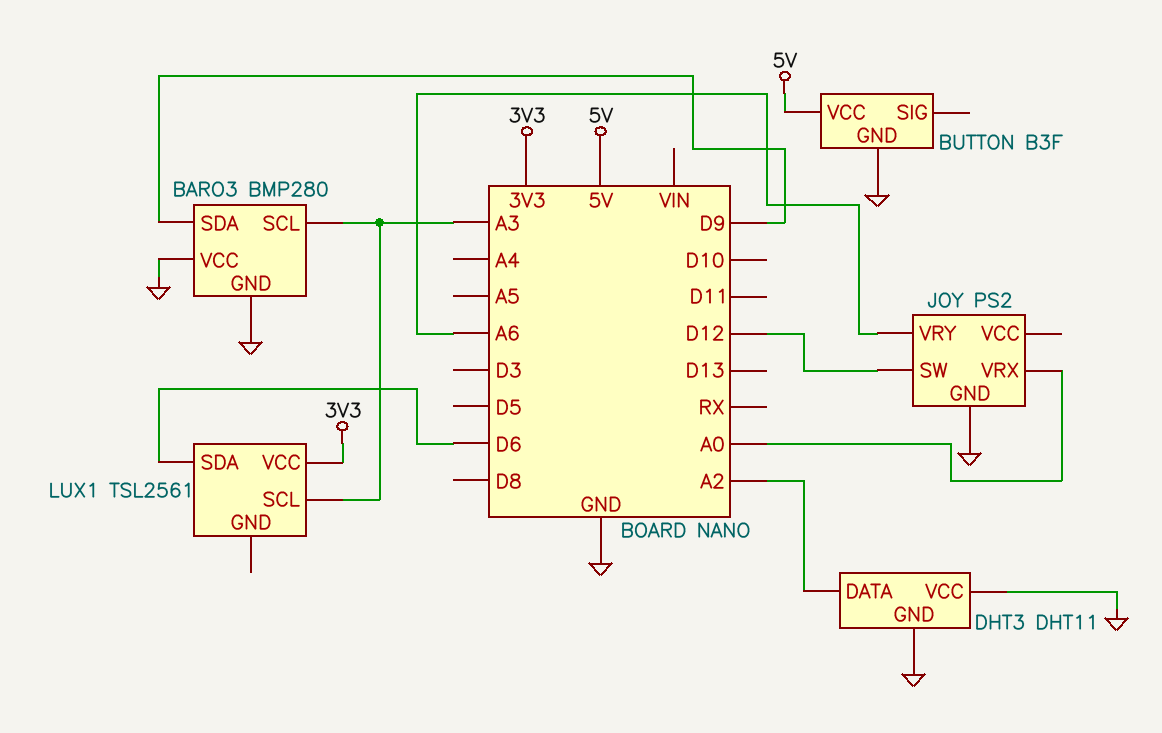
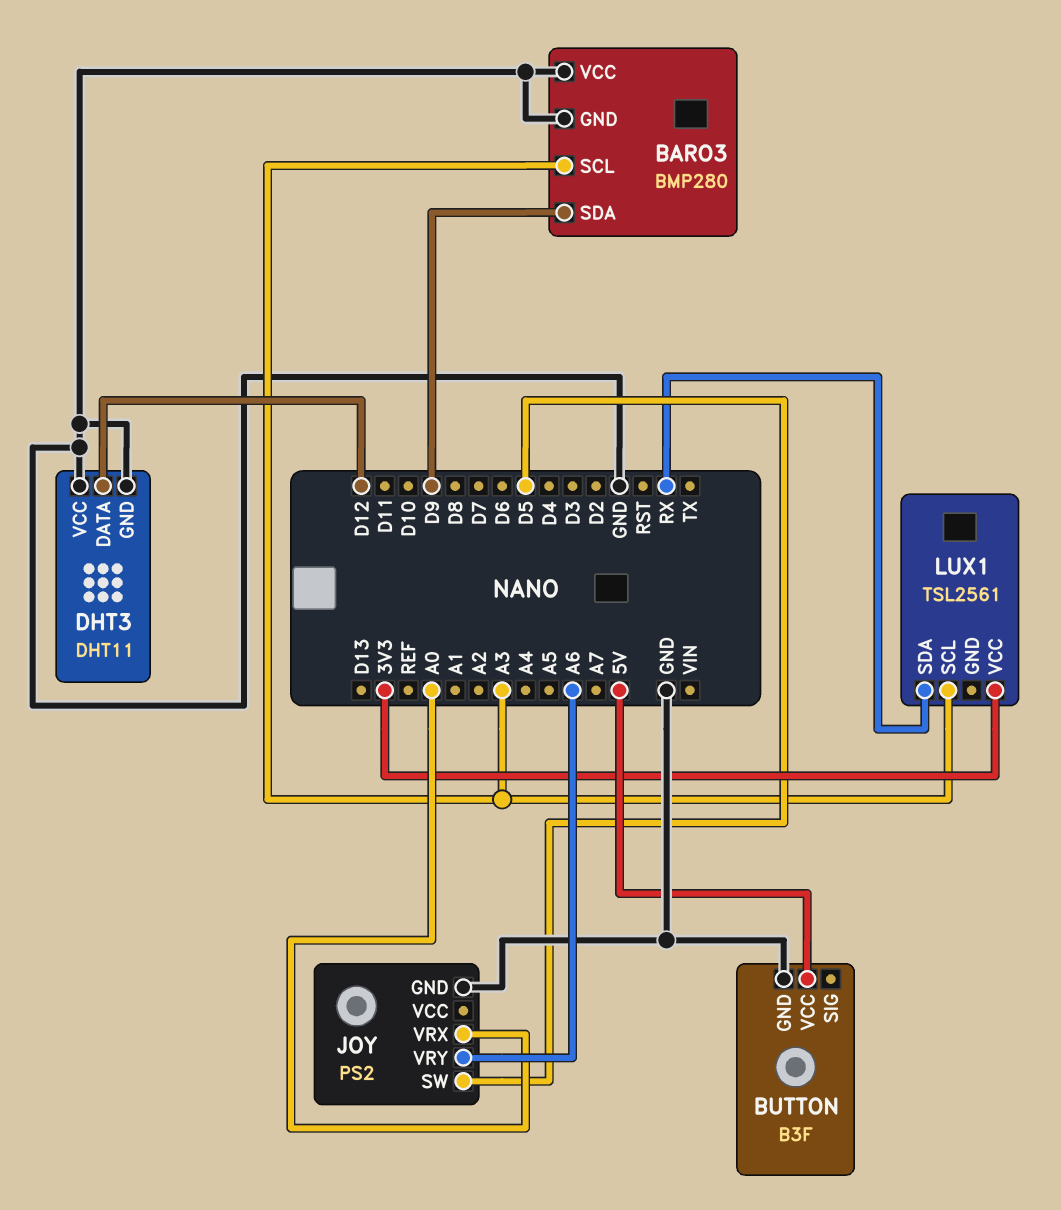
DHT3 pin DATA: A2 -> D12
JOY pin SW: D12 -> D5
LUX1 pin SDA: D6 -> RX

